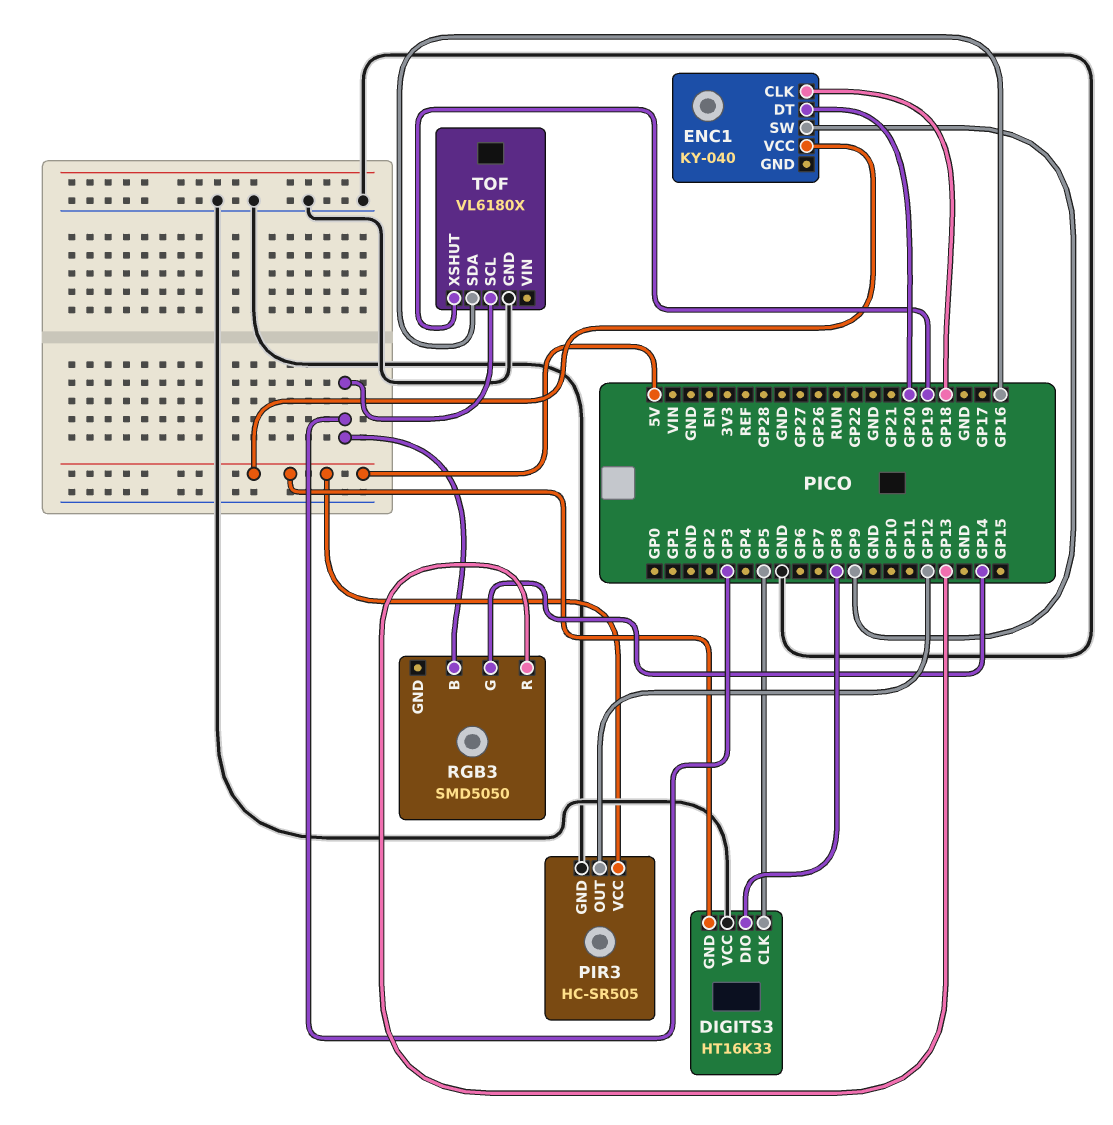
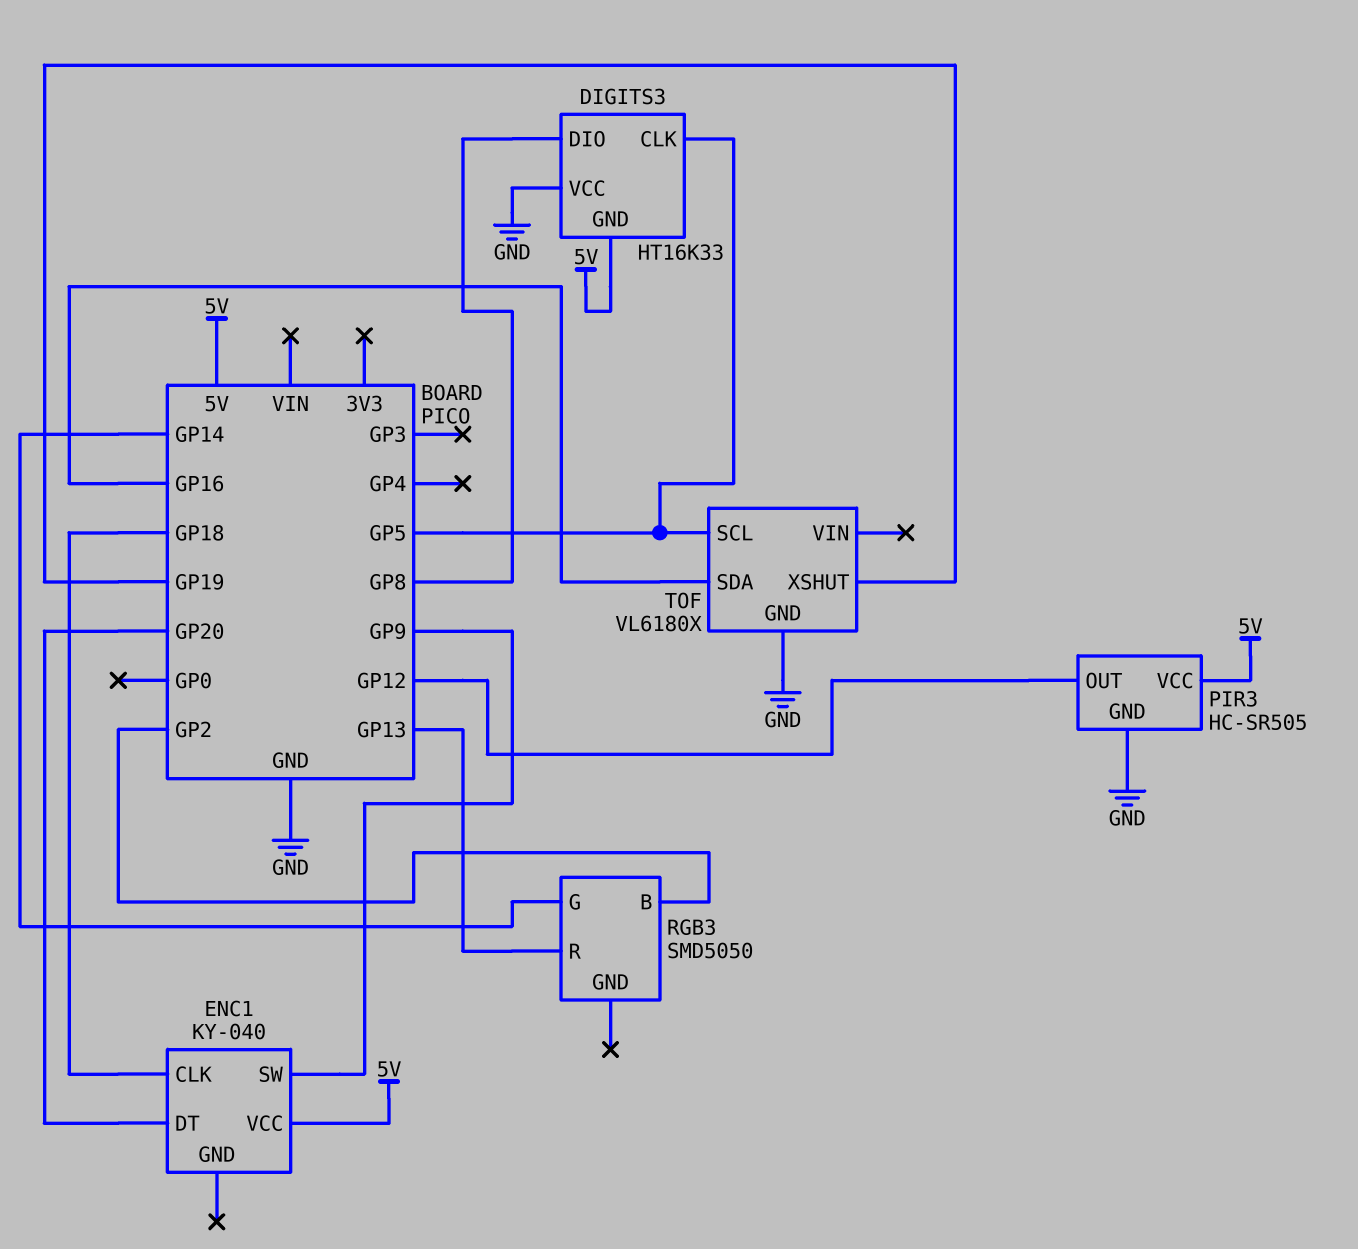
RGB3 pin B: GP3 -> GP2
TOF pin SCL: GP3 -> GP5

